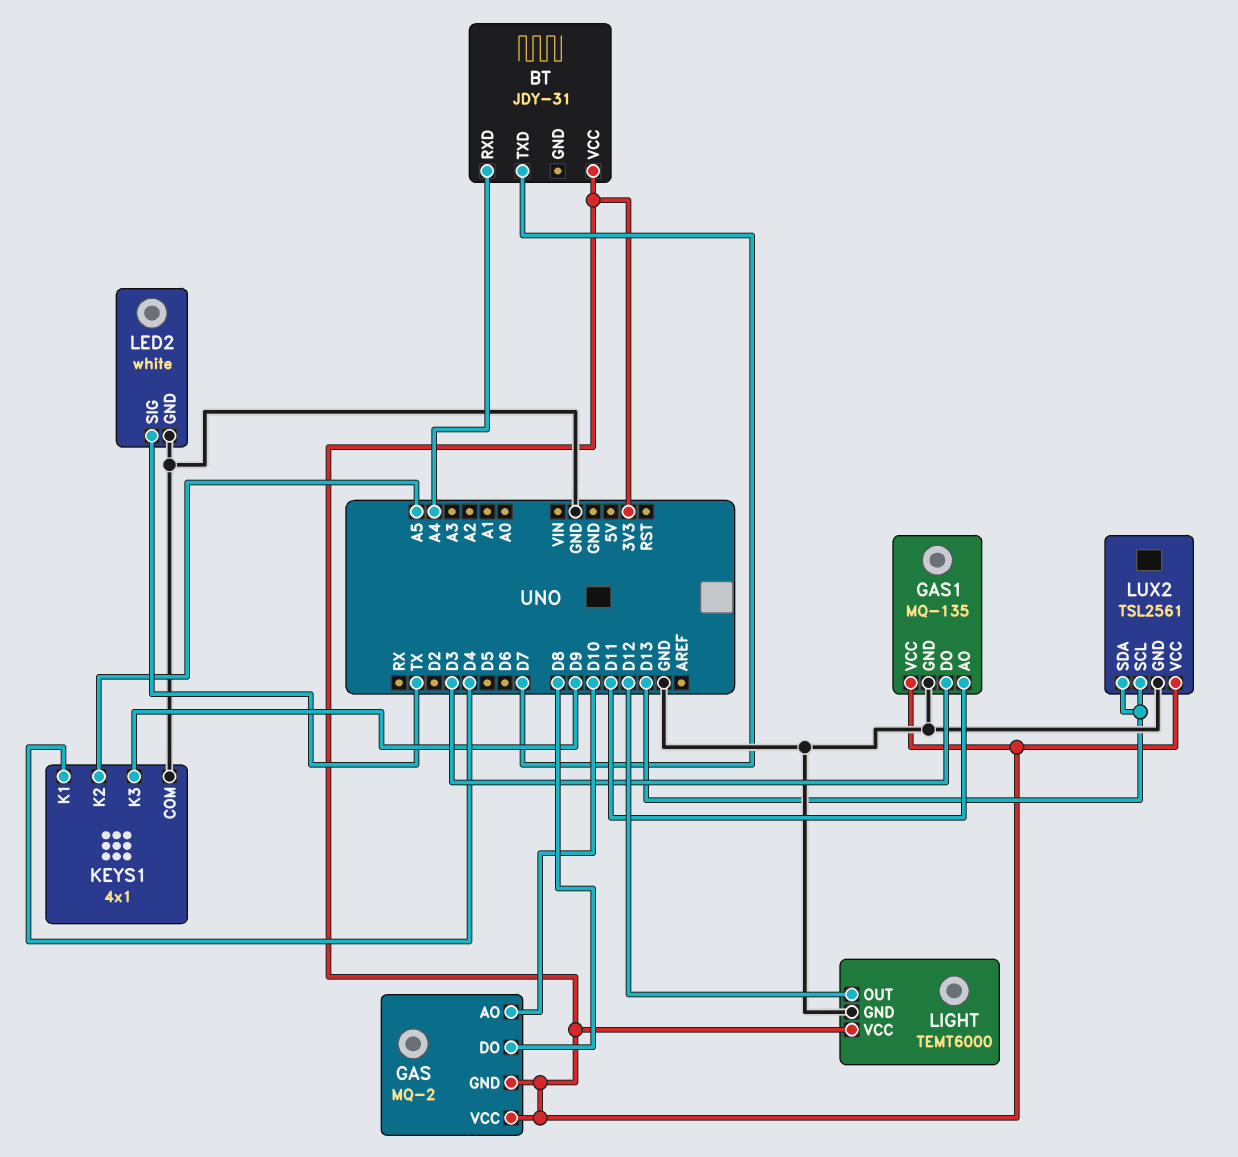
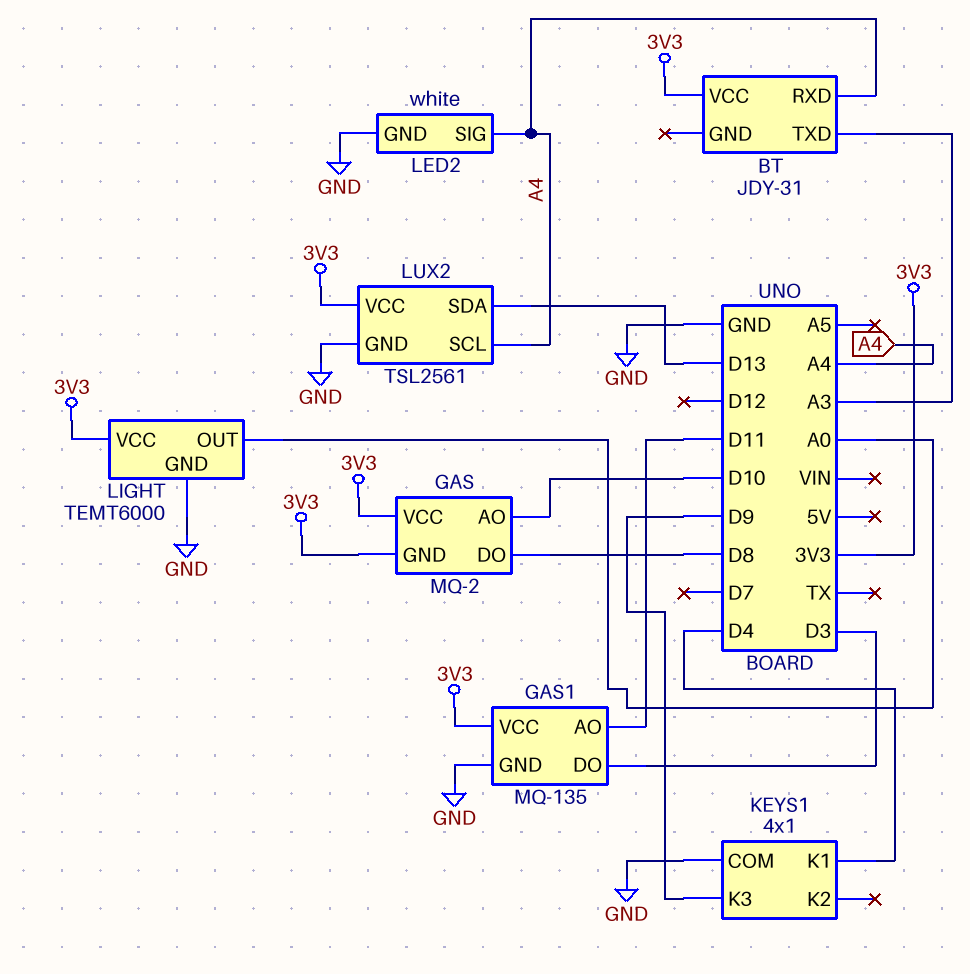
BT pin TXD: D7 -> A3
KEYS1 pin K2: A5 -> none
LED2 pin SIG: TX -> A4
LIGHT pin OUT: D12 -> A0
LUX2 pin SCL: D13 -> A4

